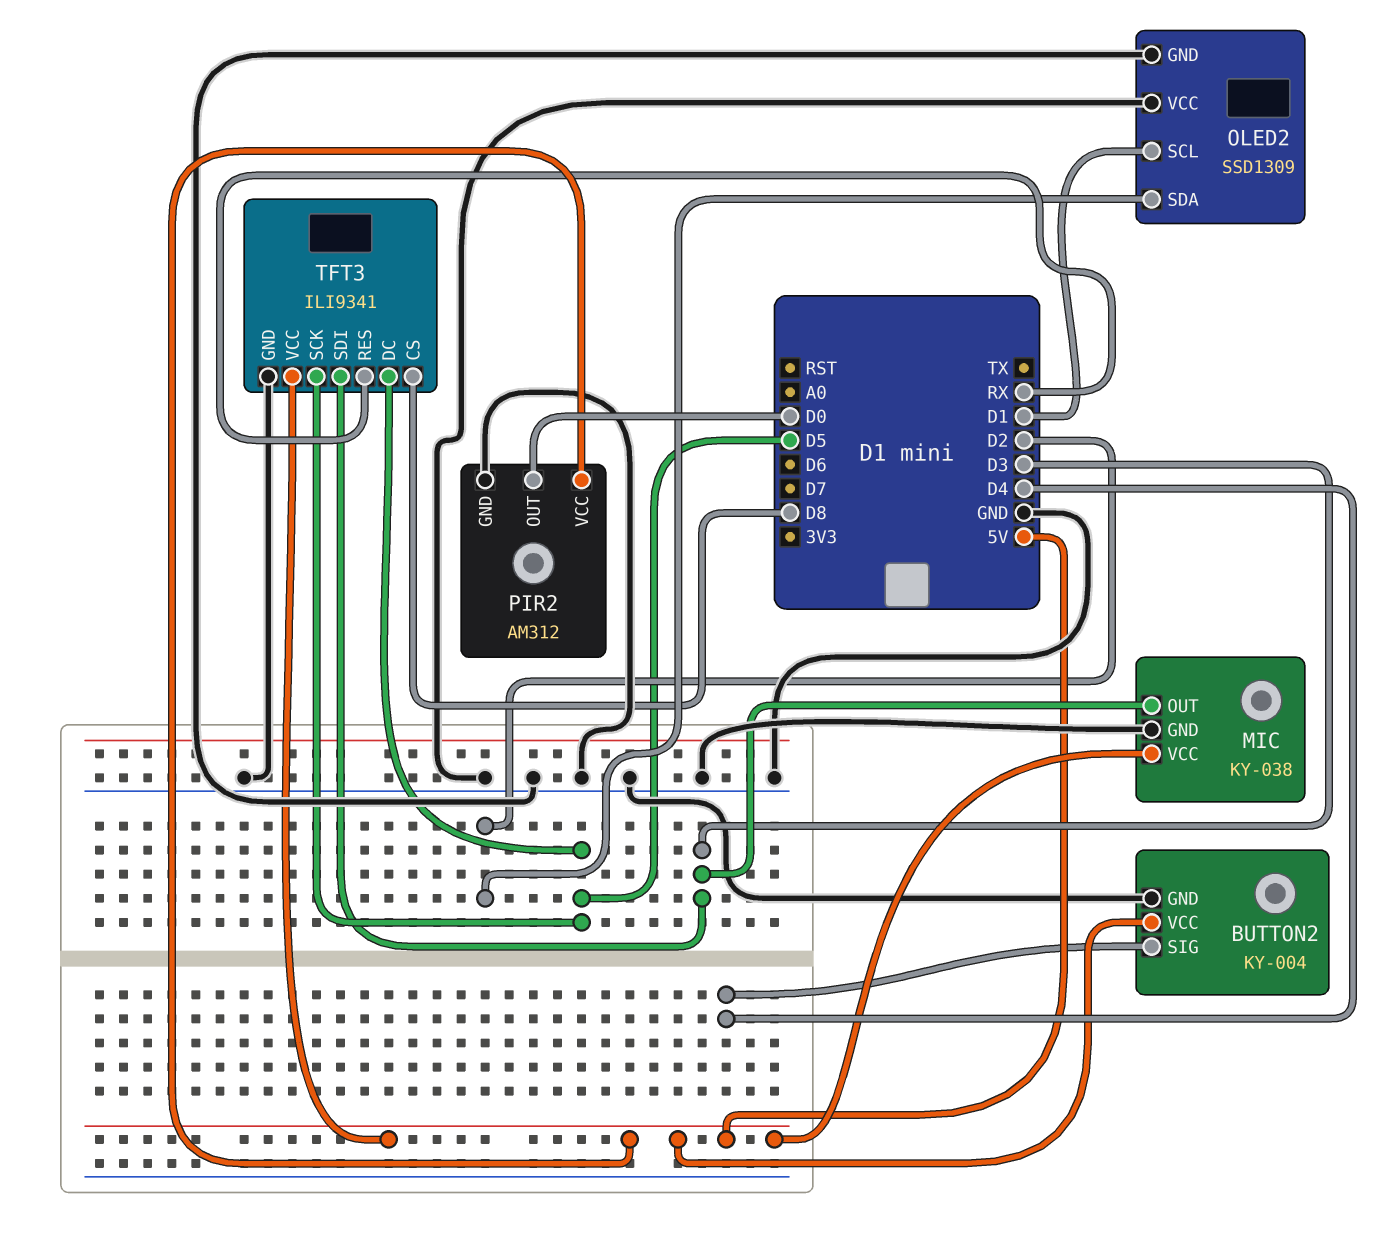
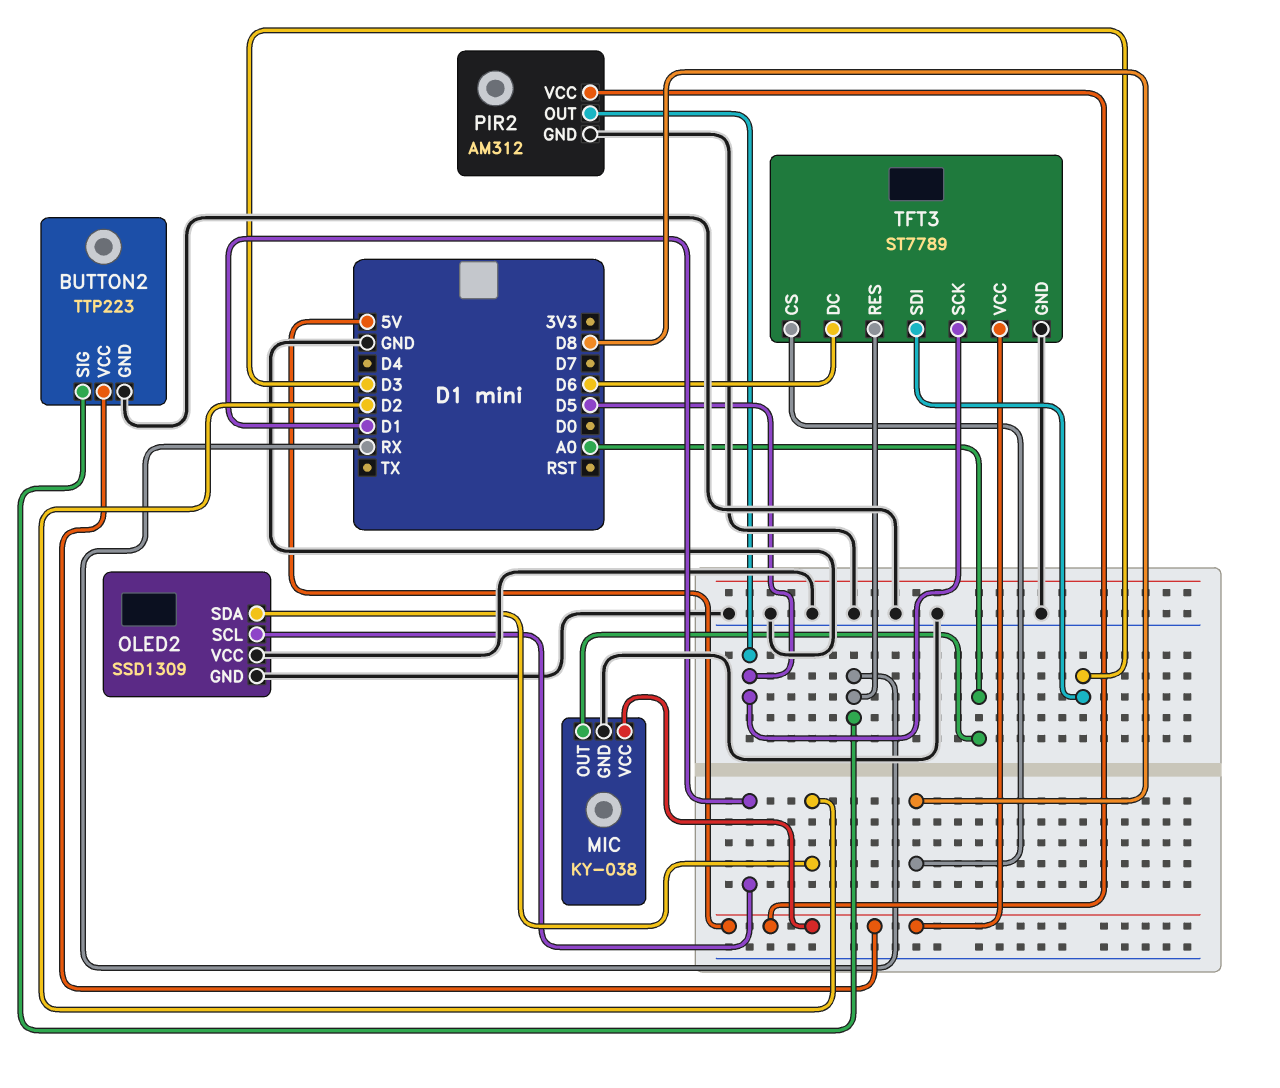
BUTTON2: KY-004 -> TTP223
BUTTON2 pin SIG: D4 -> RX
MIC pin OUT: D3 -> A0
PIR2 pin OUT: D0 -> D5
TFT3: ILI9341 -> ST7789
TFT3 pin DC: D5 -> D6

